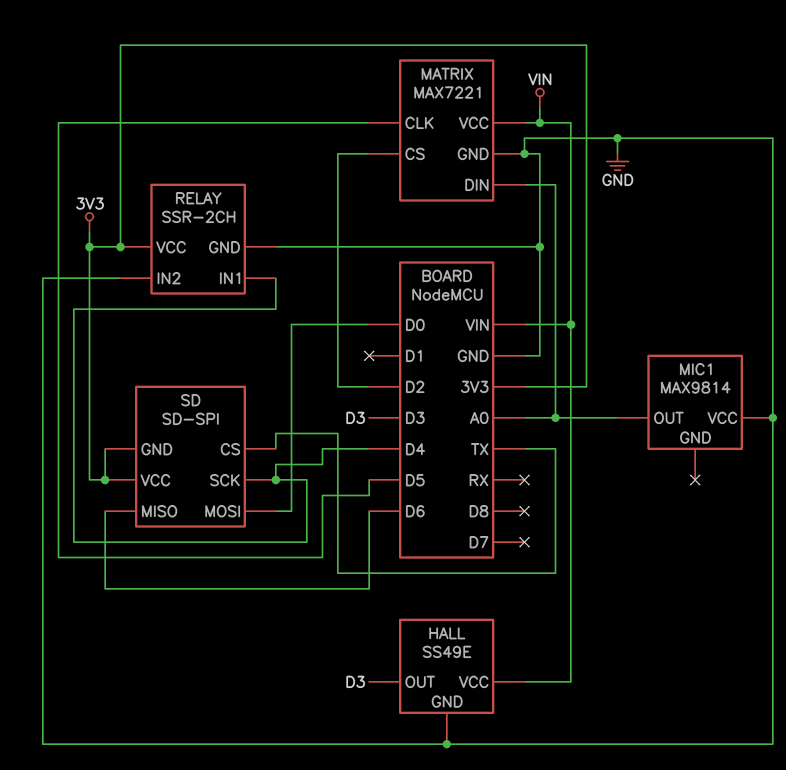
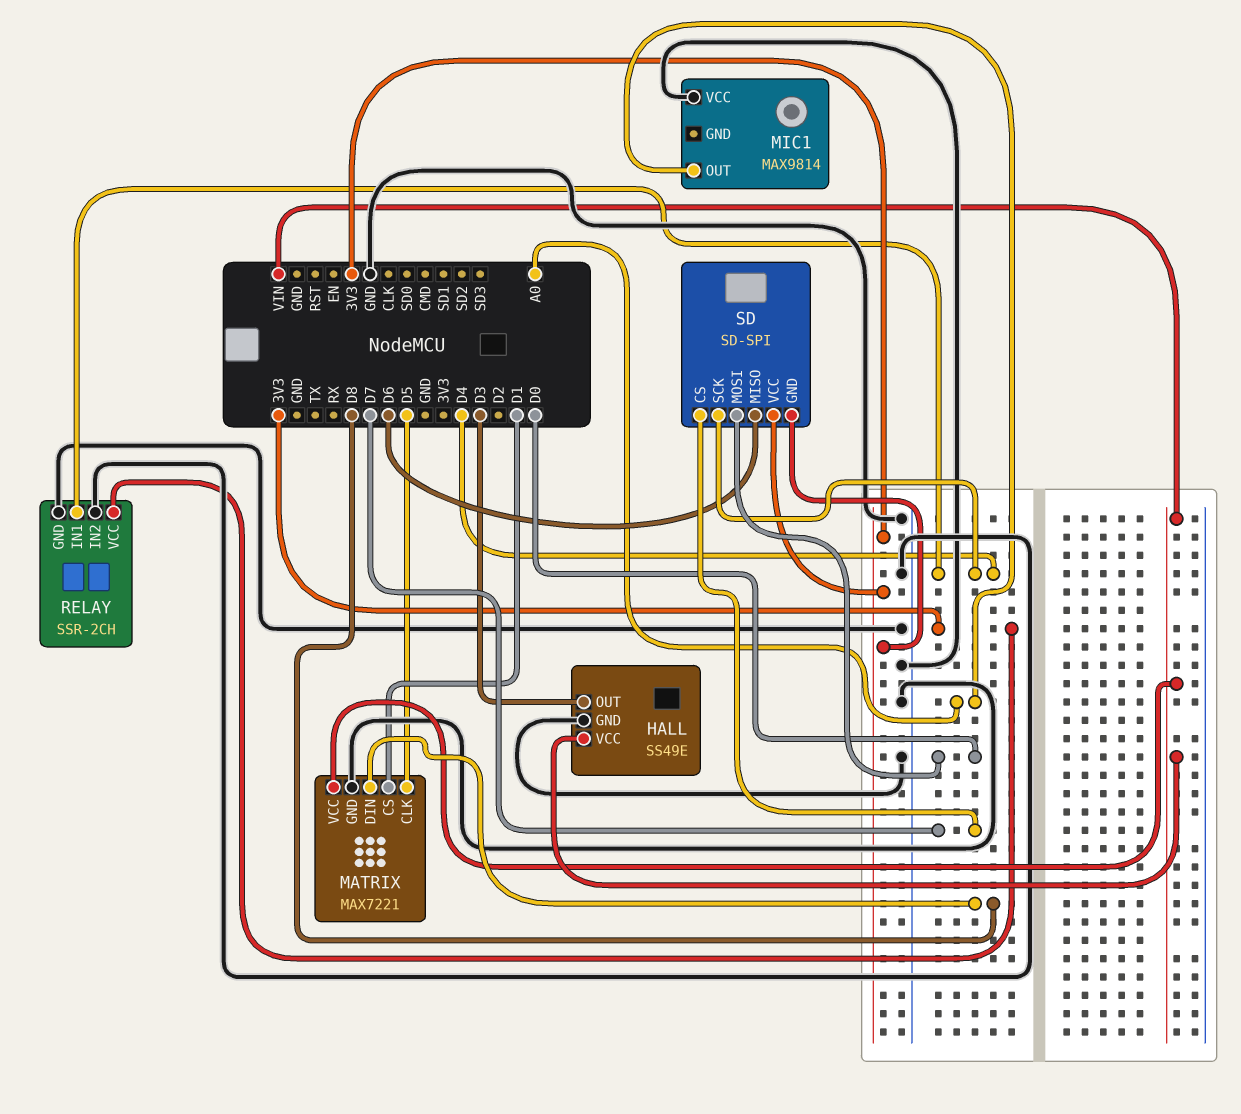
MATRIX pin CS: D2 -> D1
MATRIX pin DIN: A0 -> D8
SD pin CS: TX -> D7

